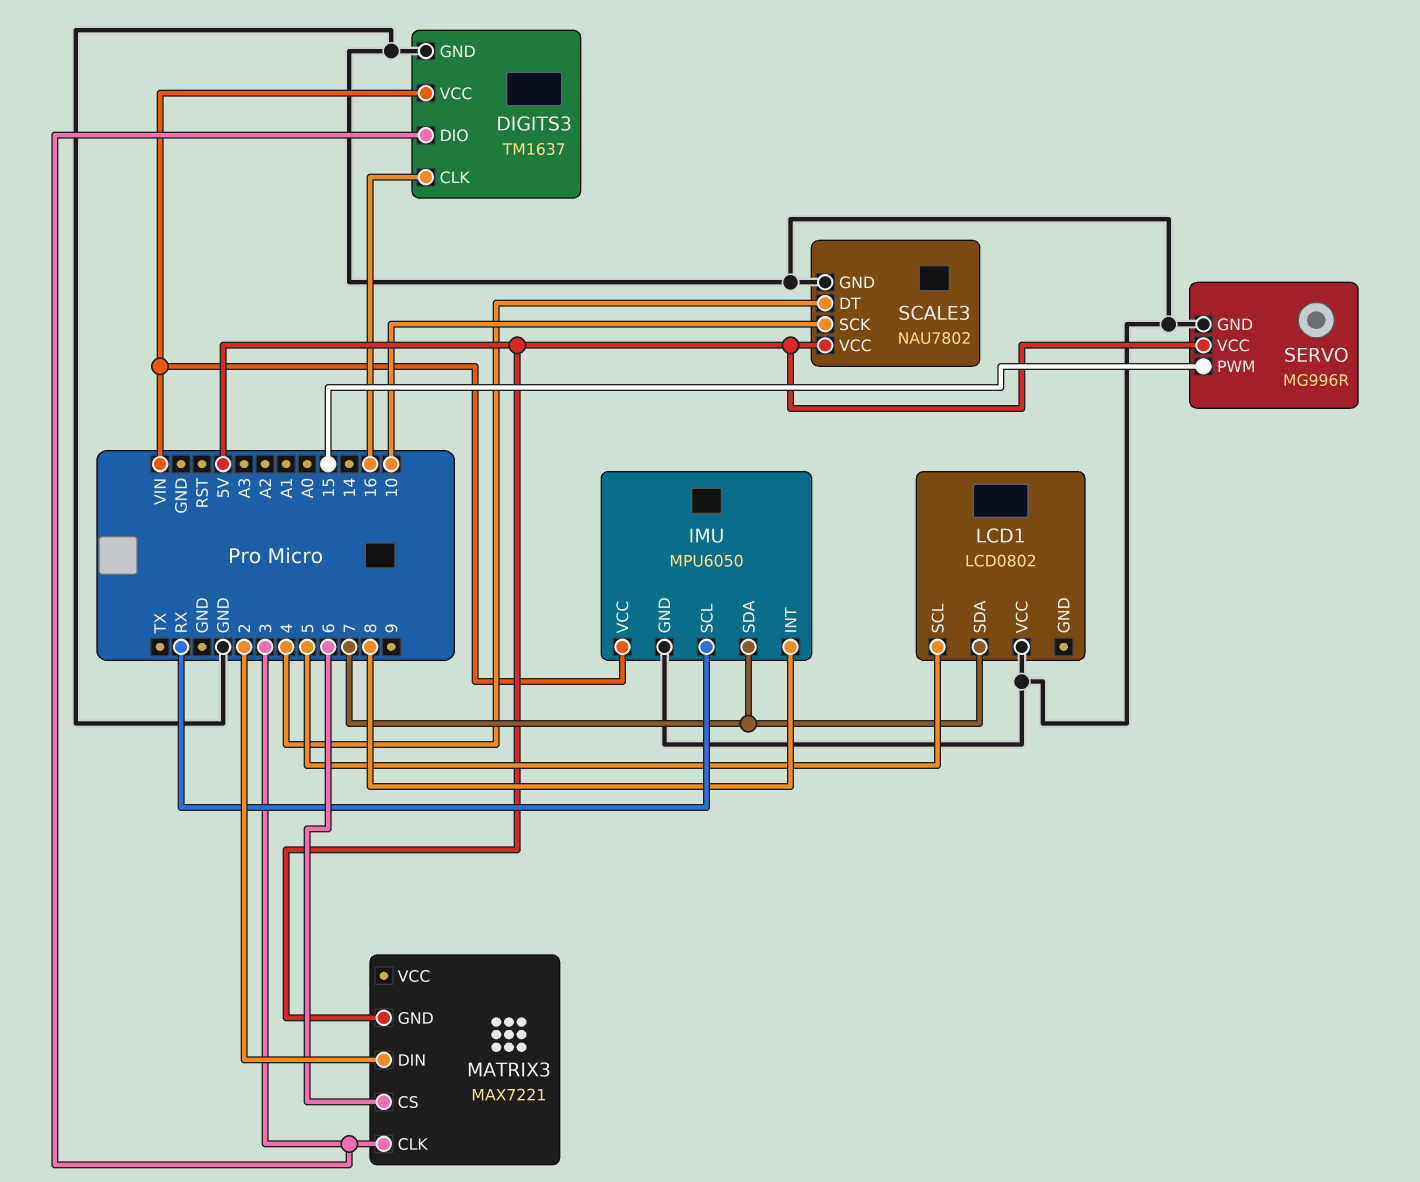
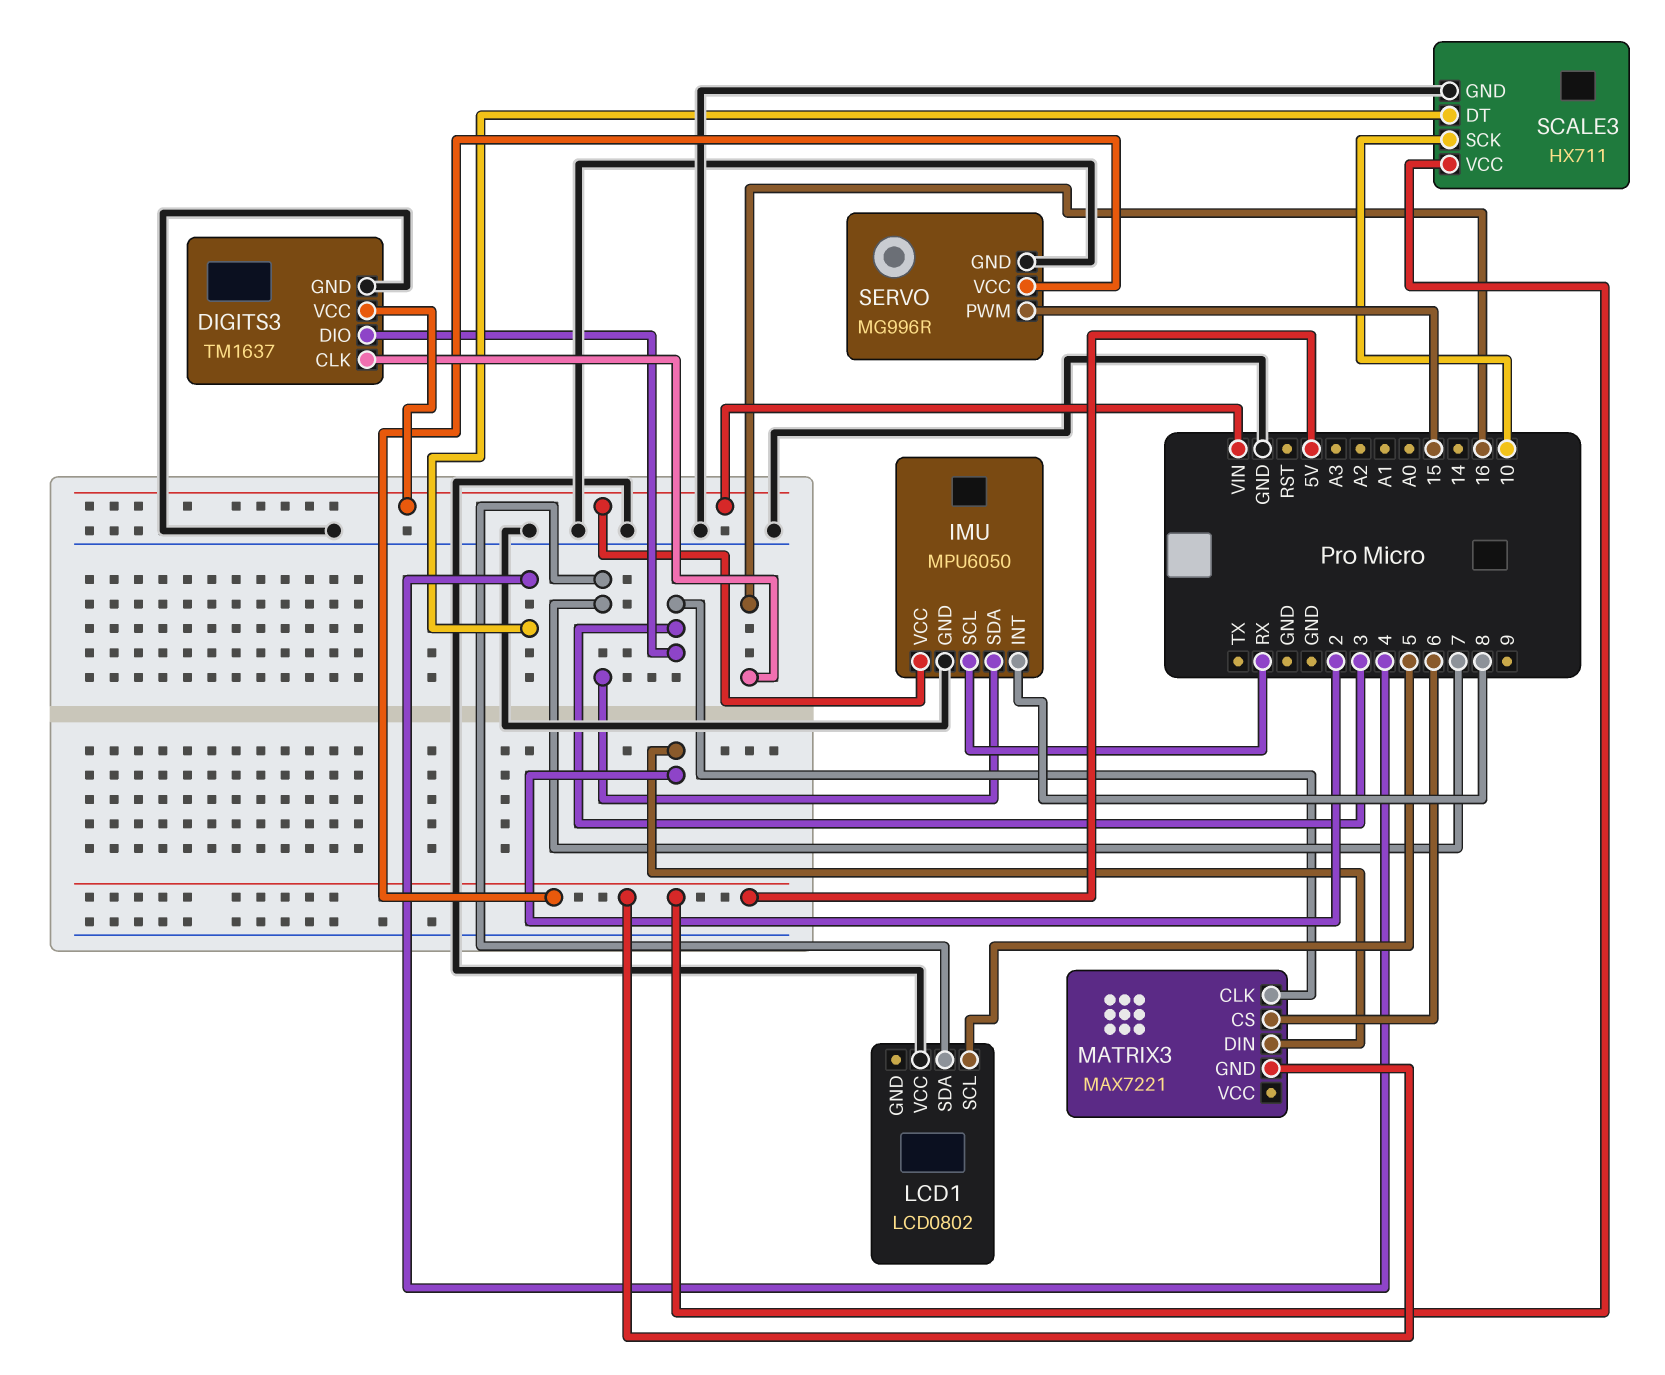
SCALE3: NAU7802 -> HX711

